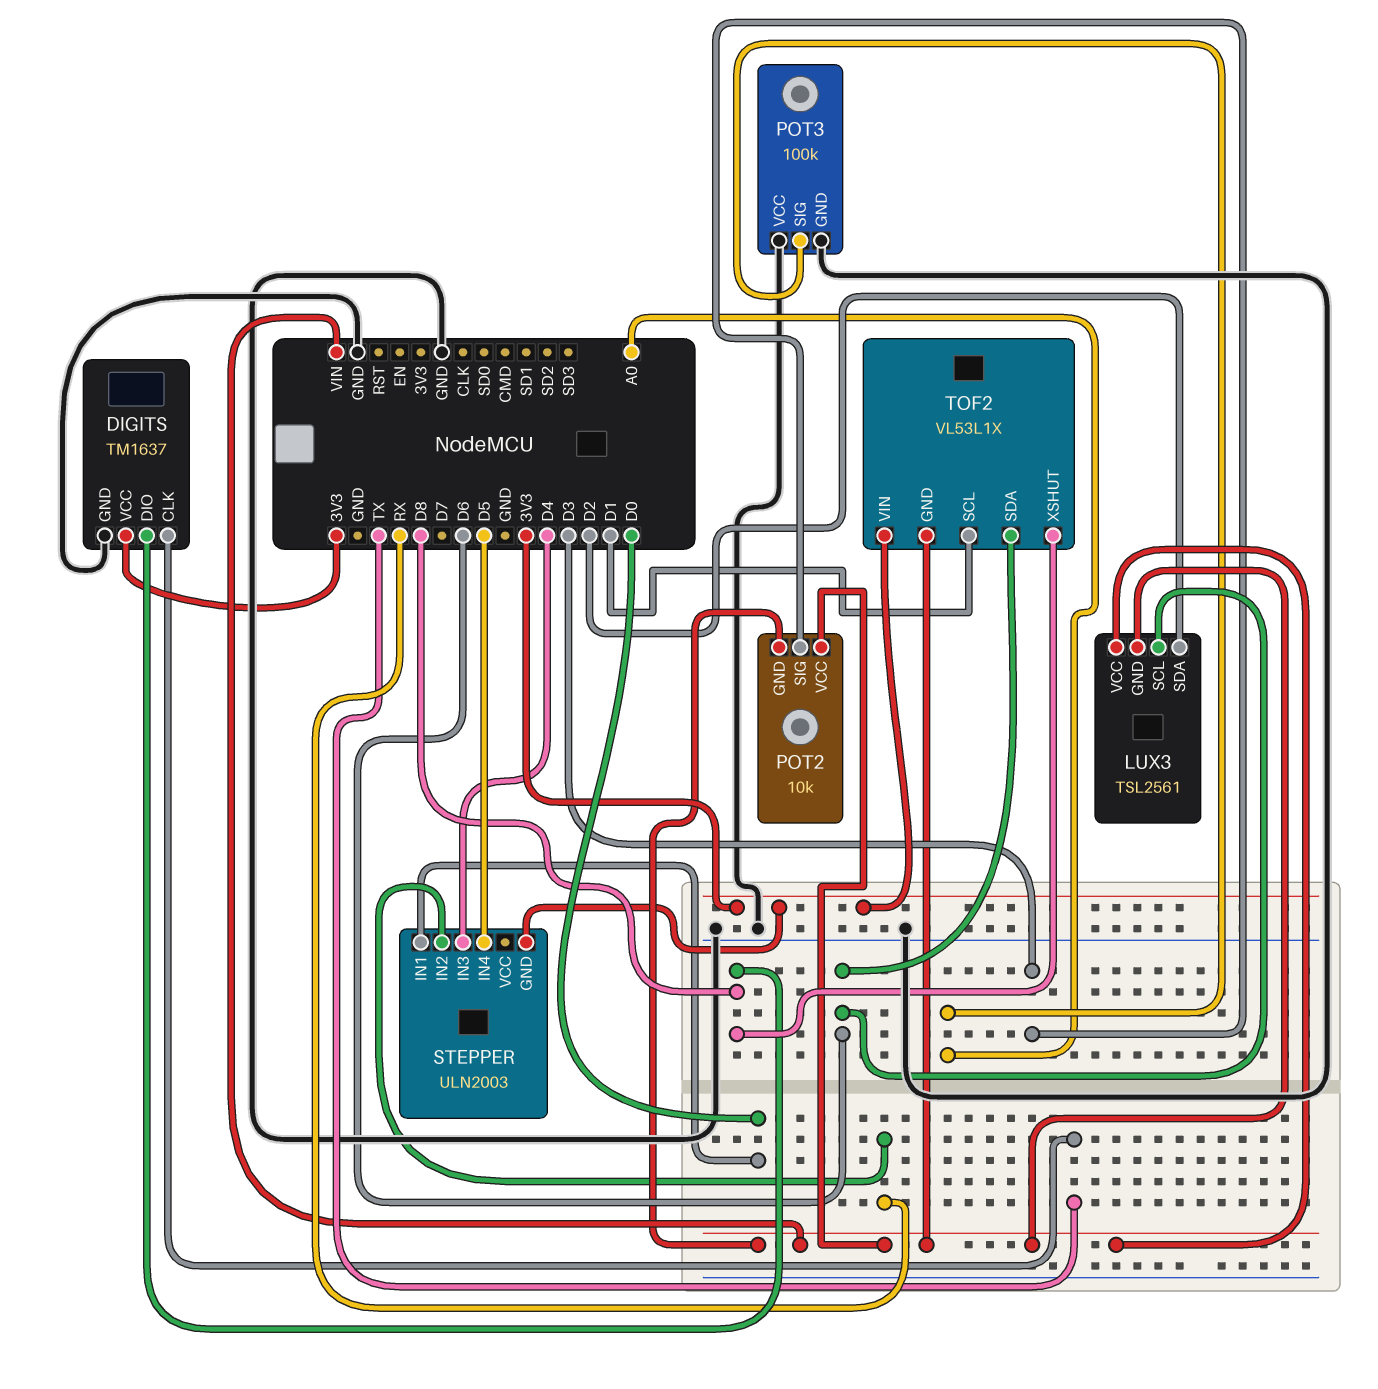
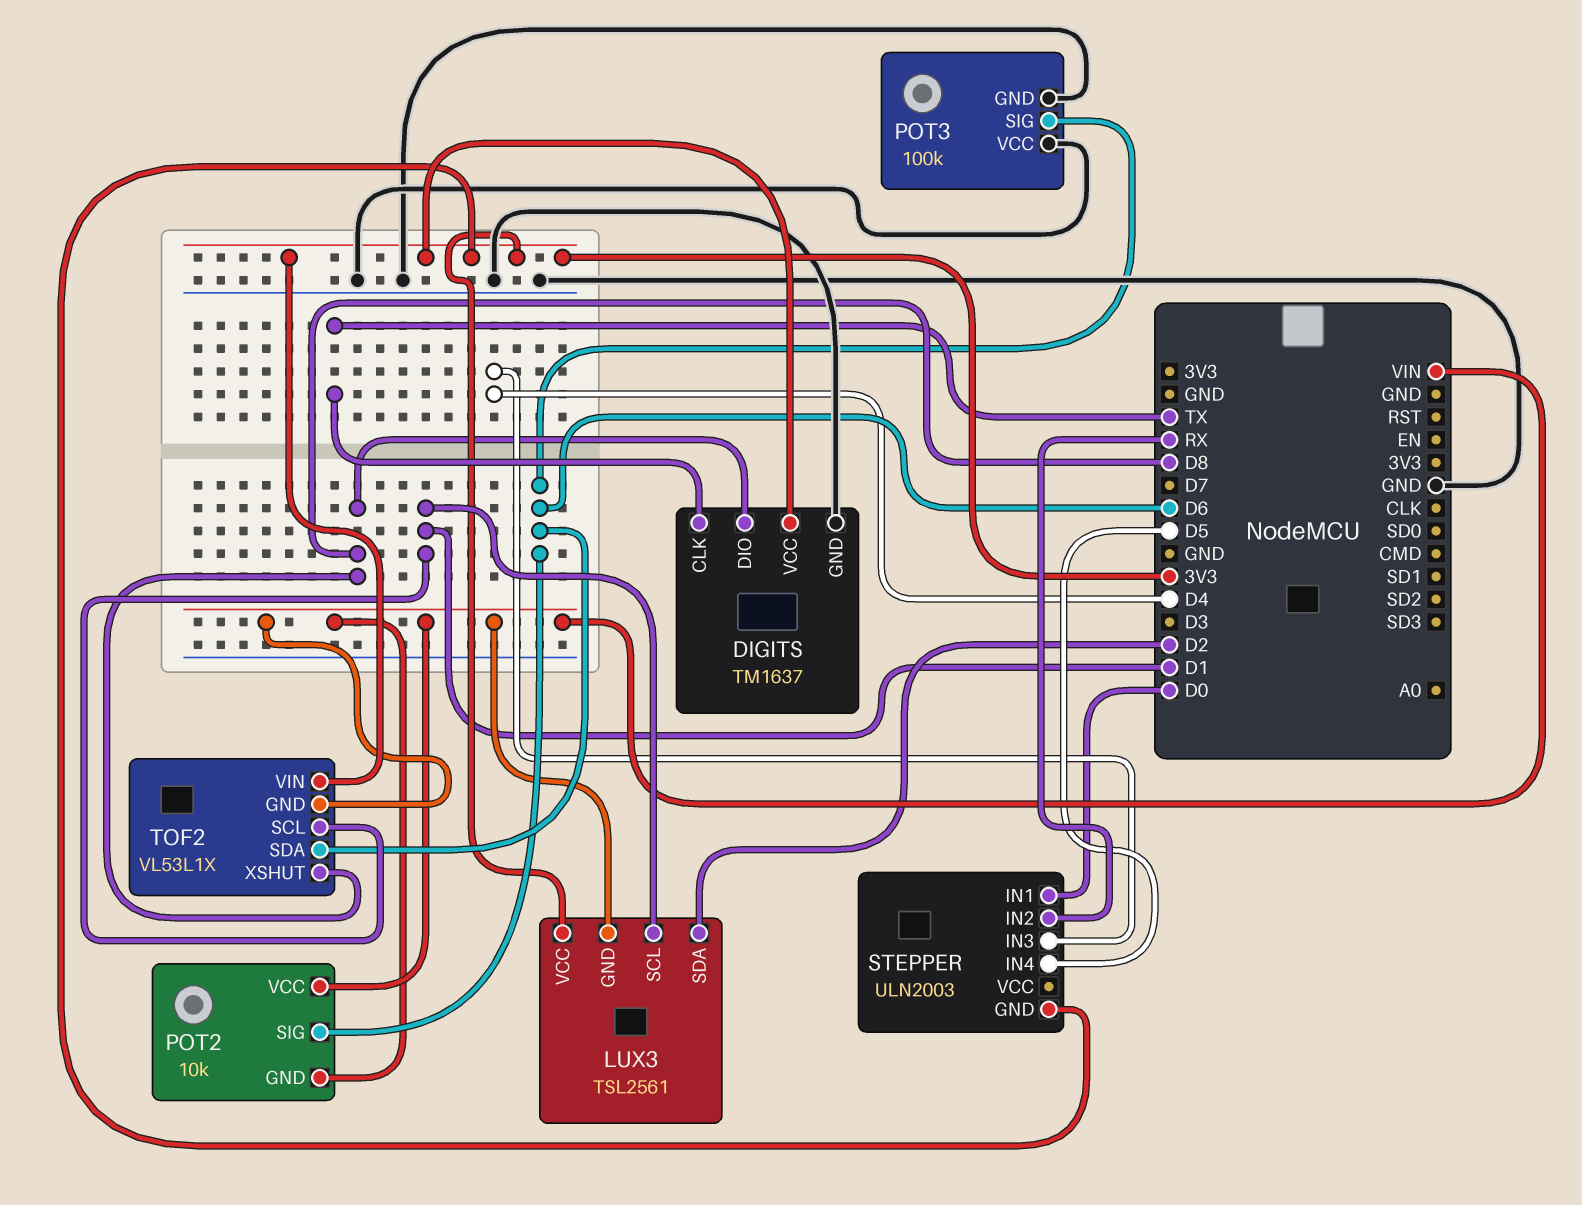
LUX3 pin SCL: D6 -> D1
LUX3 pin VCC: VIN -> 3V3
POT2 pin SIG: D3 -> D6
POT3 pin SIG: A0 -> D6

